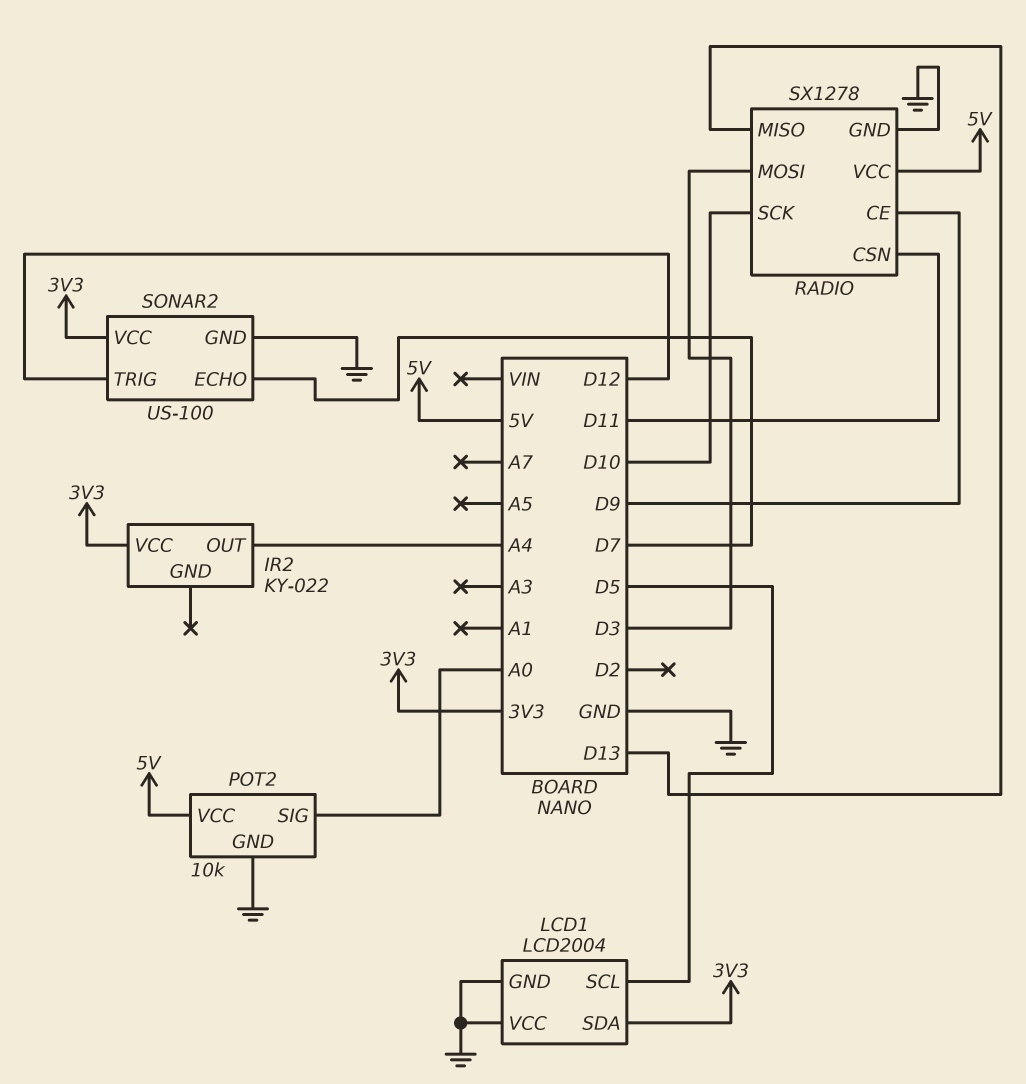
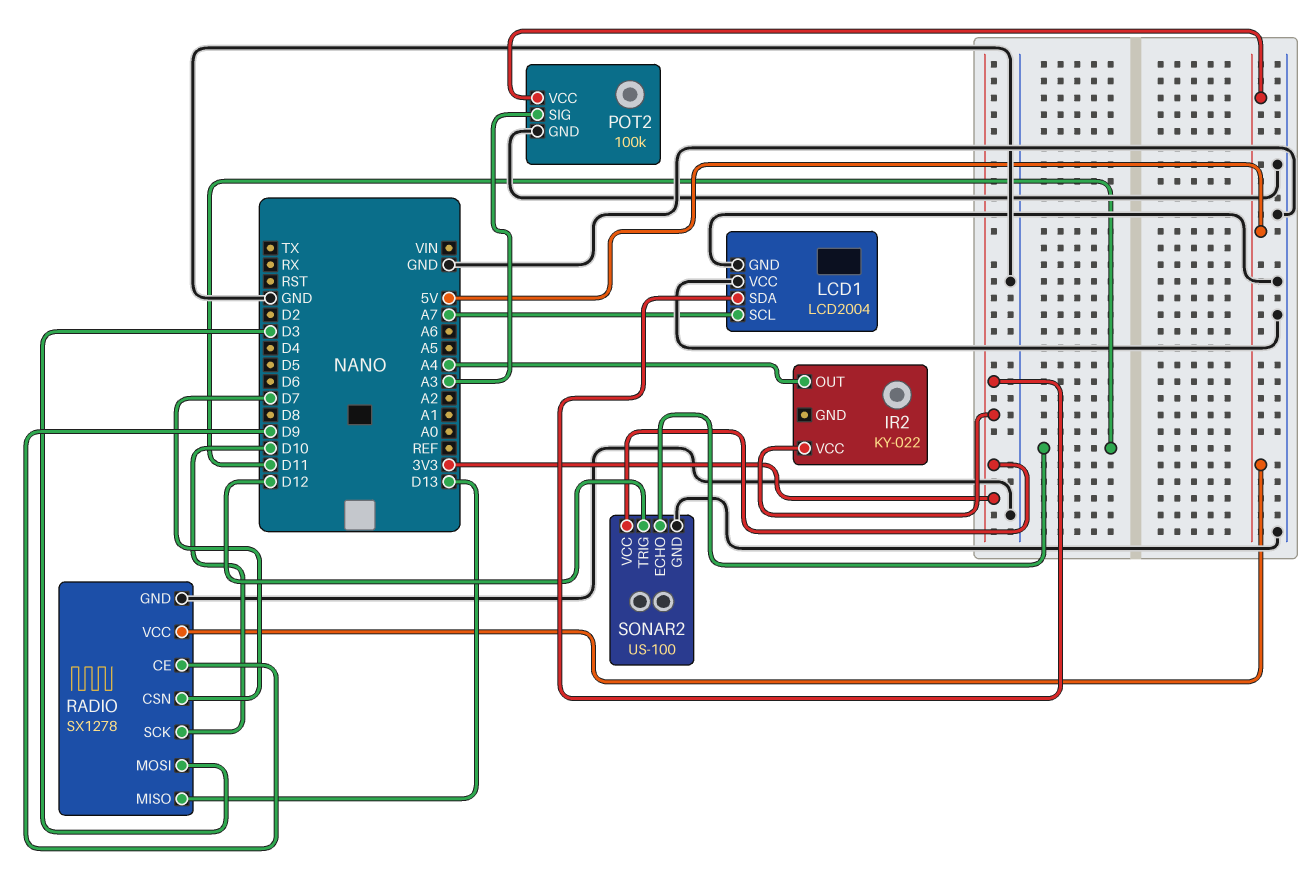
LCD1 pin SCL: D5 -> A7
POT2: 10k -> 100k
POT2 pin SIG: A0 -> A3
RADIO pin CSN: D11 -> D7
SONAR2 pin ECHO: D7 -> D11

